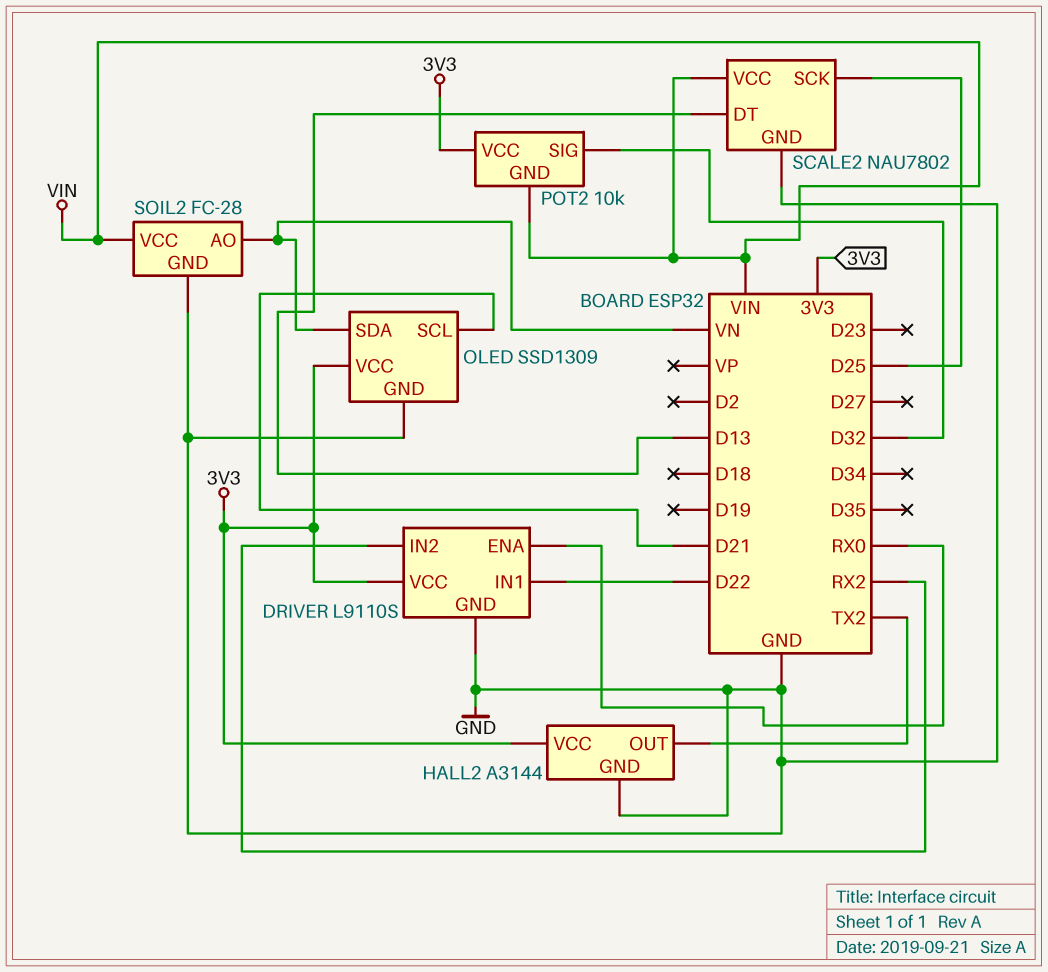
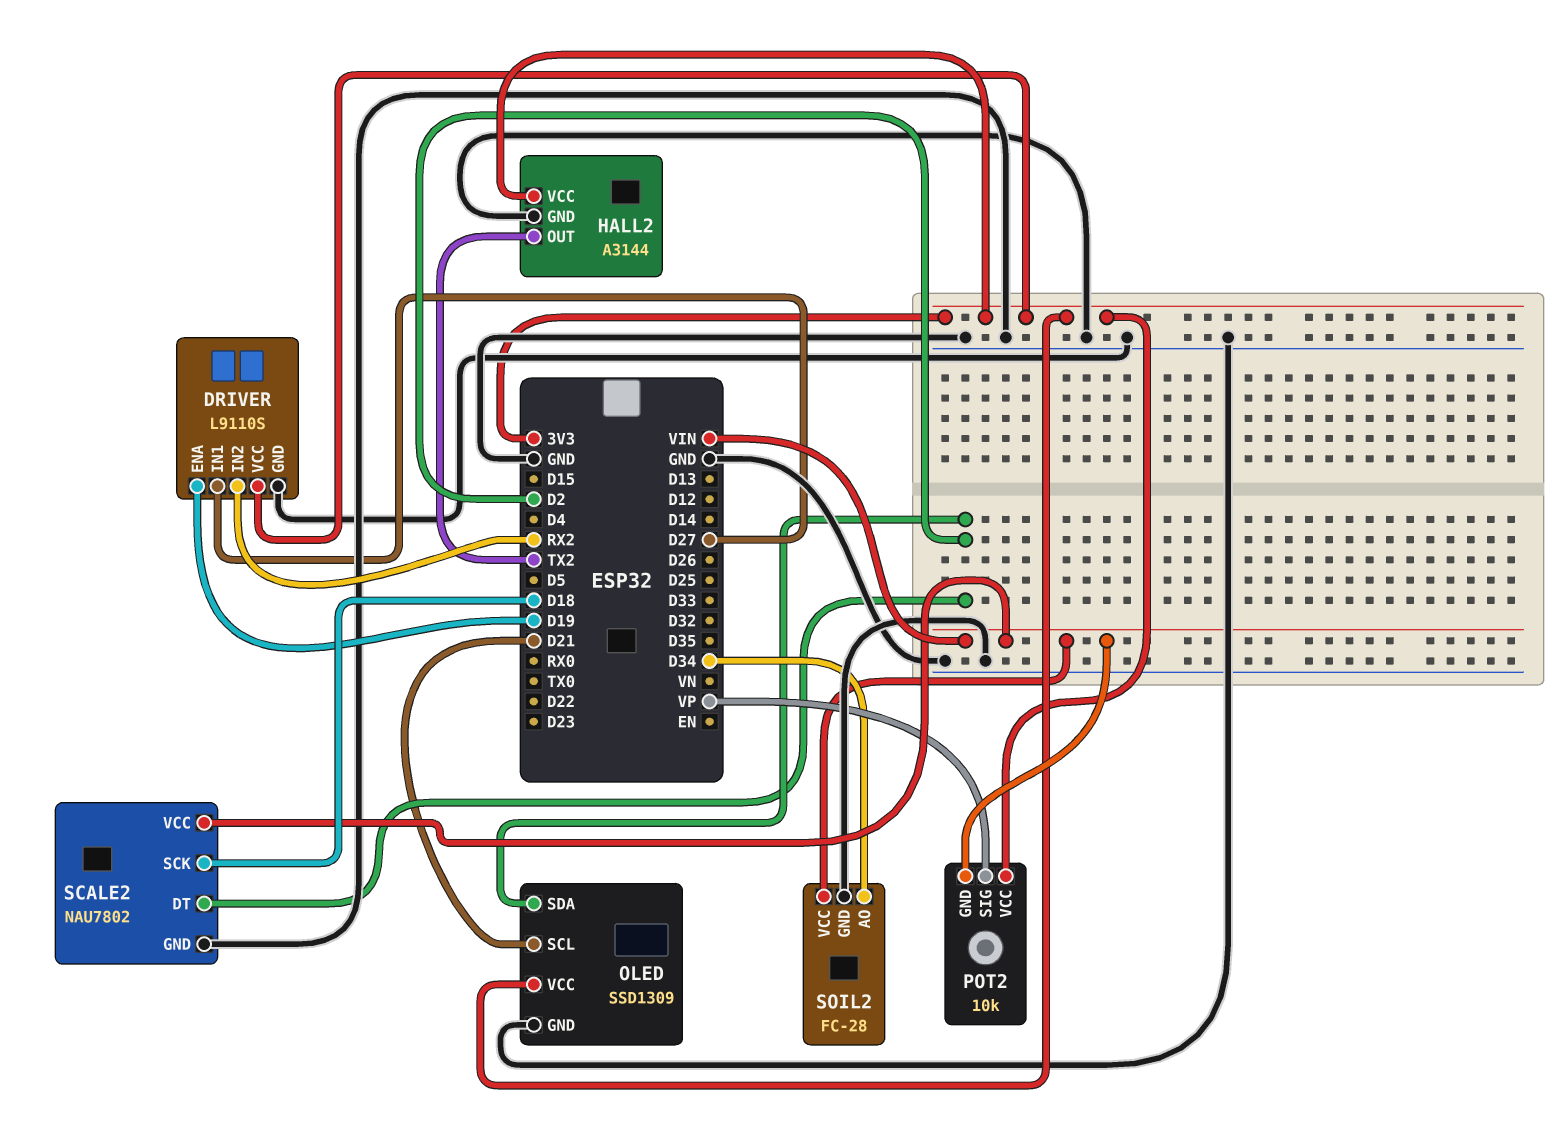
DRIVER pin ENA: RX0 -> D19
DRIVER pin IN1: D22 -> D27
OLED pin SDA: VN -> D2
POT2 pin SIG: D32 -> VP
SCALE2 pin DT: D13 -> D2
SCALE2 pin SCK: D25 -> D18
SOIL2 pin AO: VN -> D34

